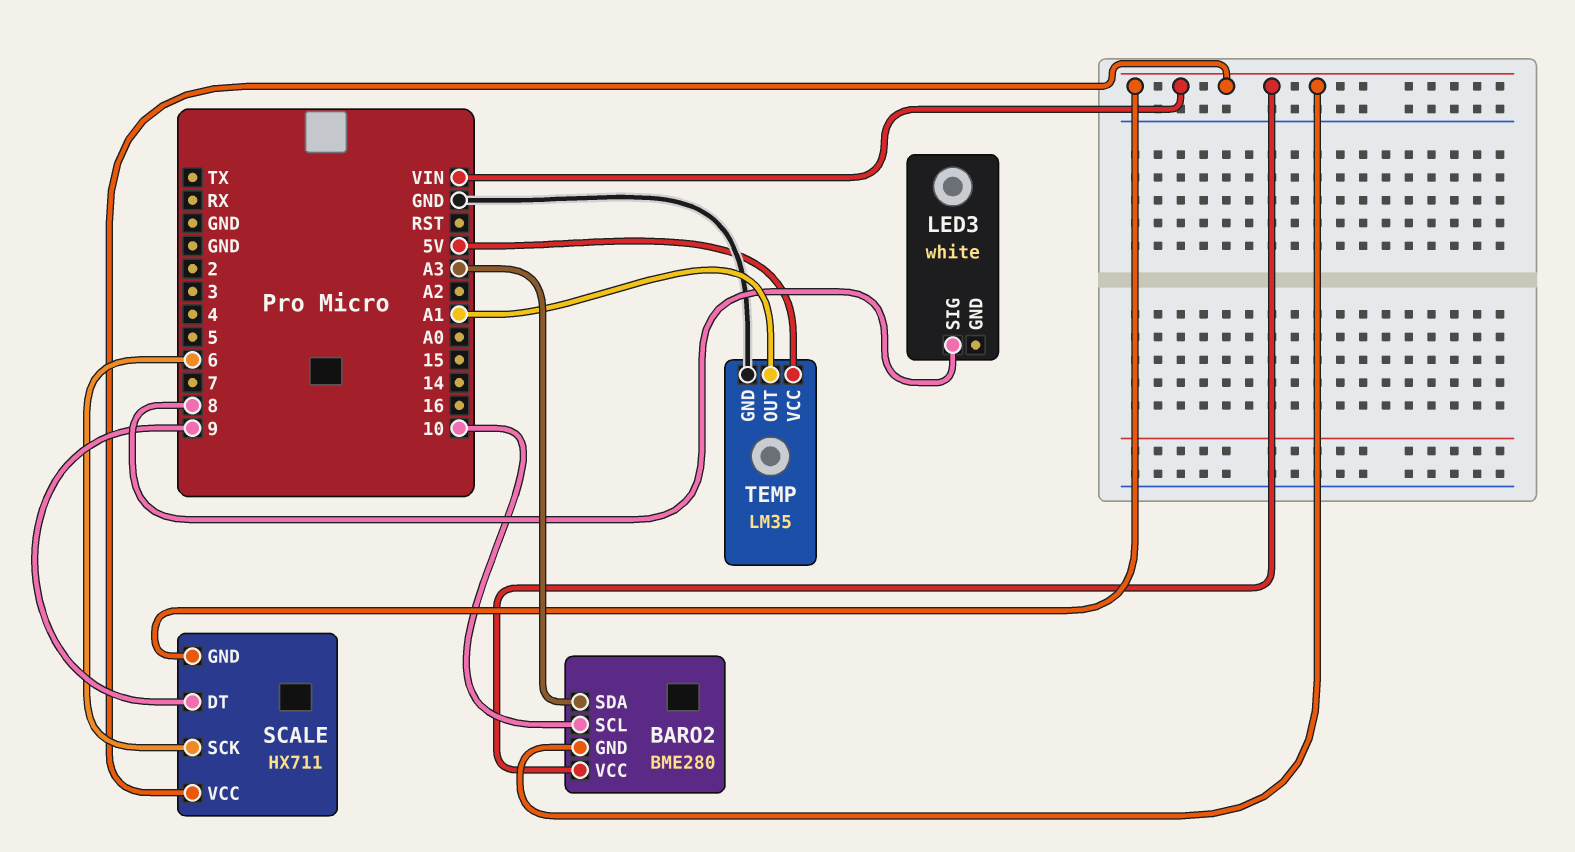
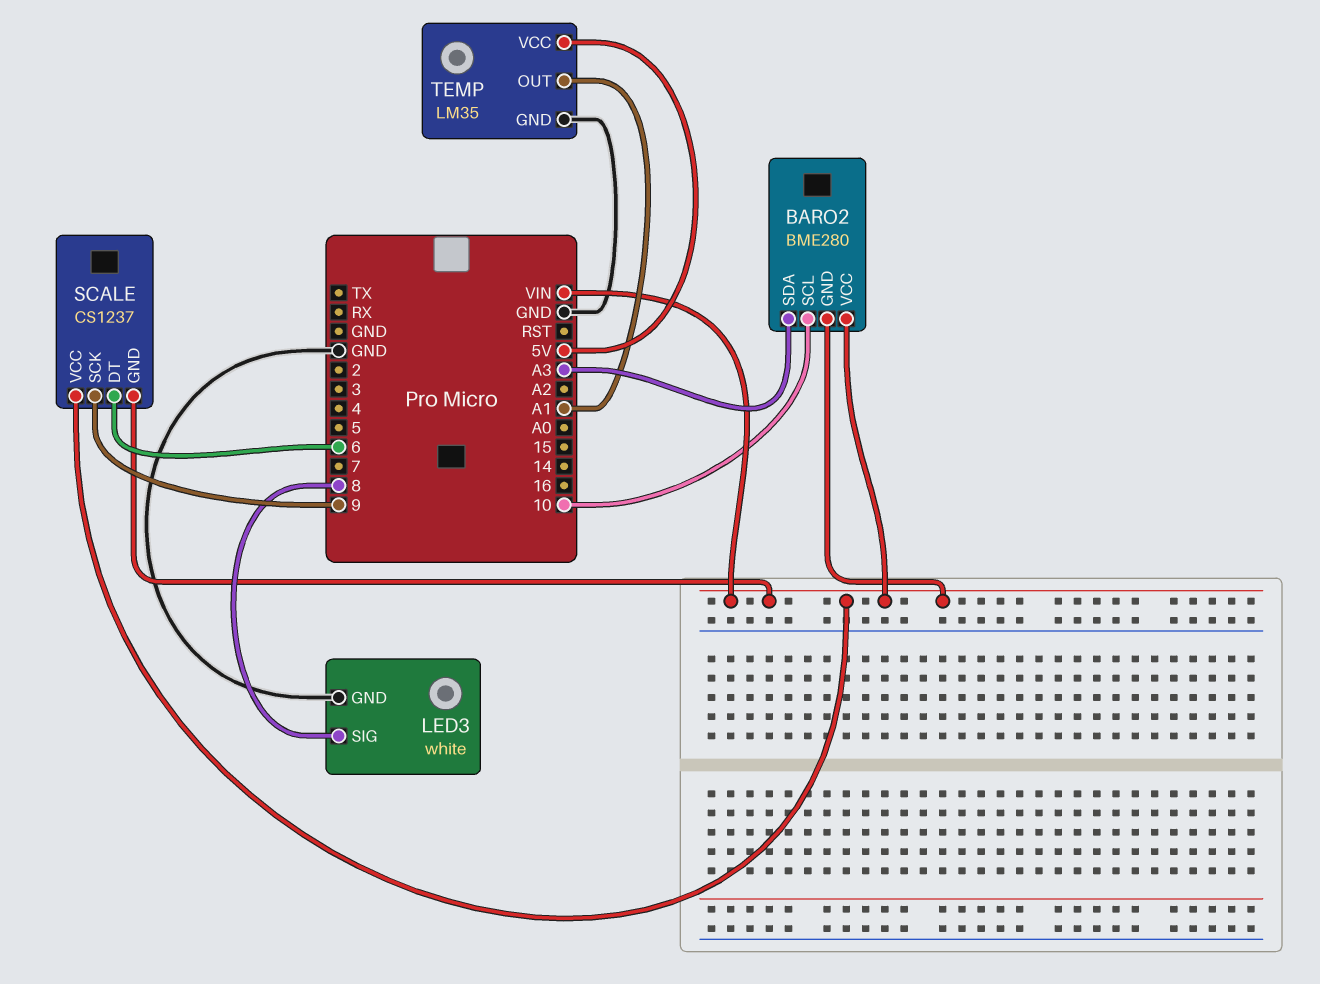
LED3 pin GND: none -> GND
SCALE: HX711 -> CS1237
SCALE pin DT: 9 -> 6
SCALE pin SCK: 6 -> 9

